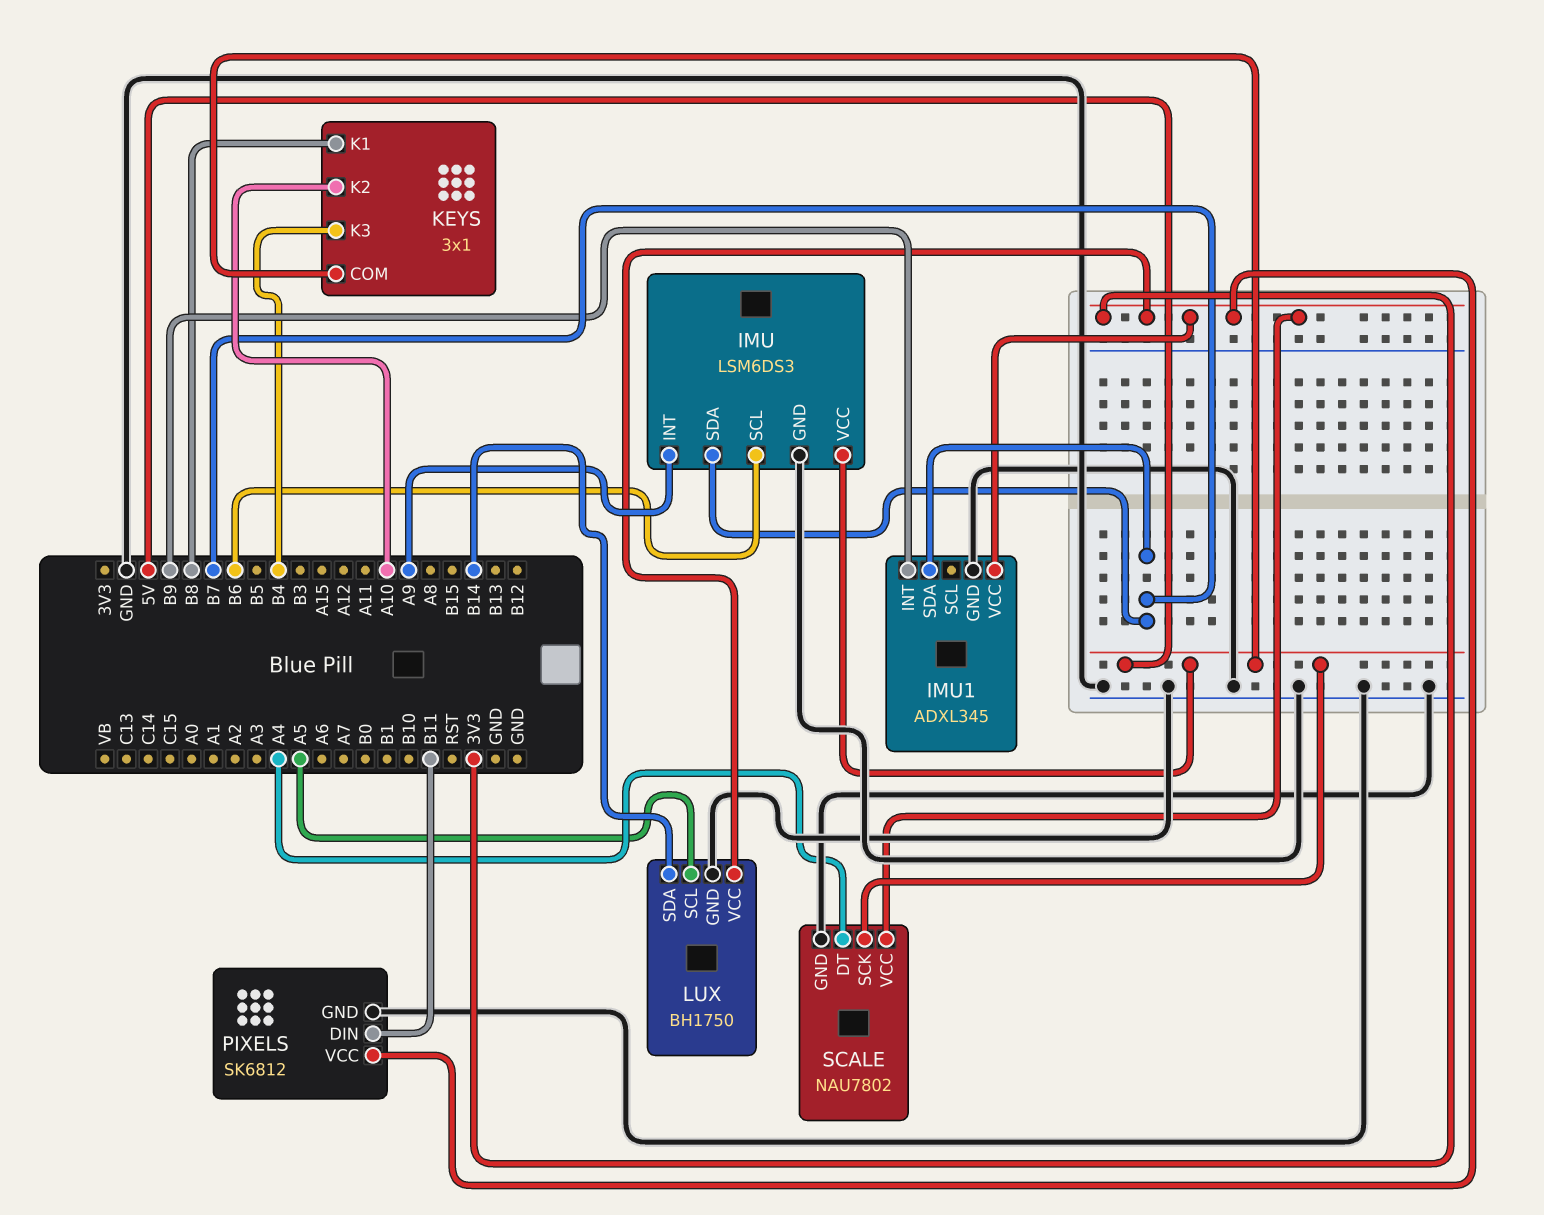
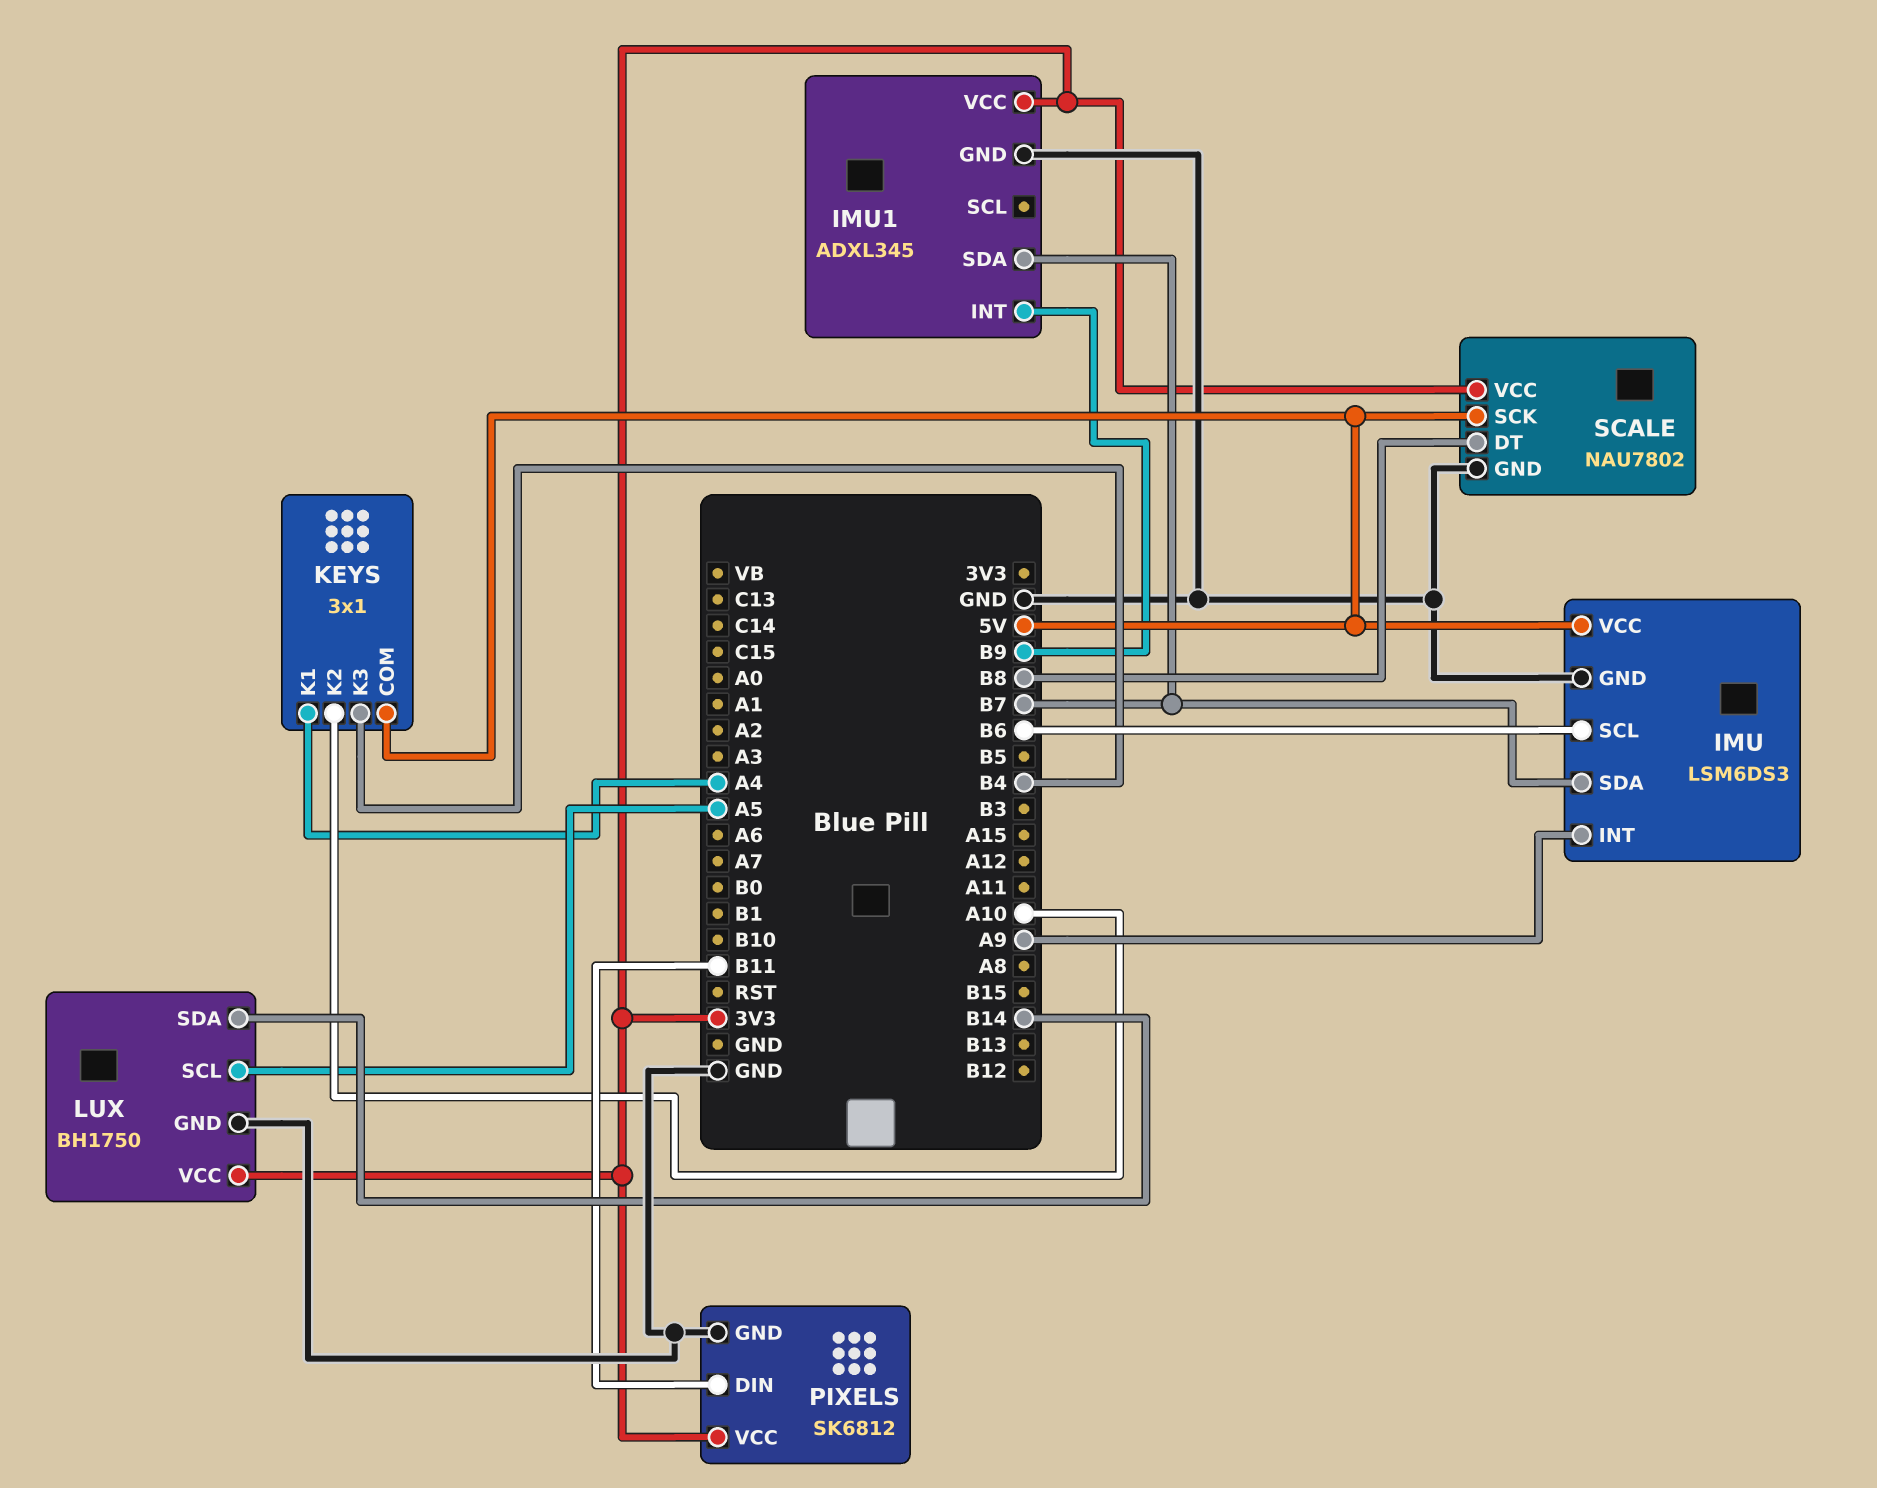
KEYS pin K1: B8 -> A4
SCALE pin DT: A4 -> B8

